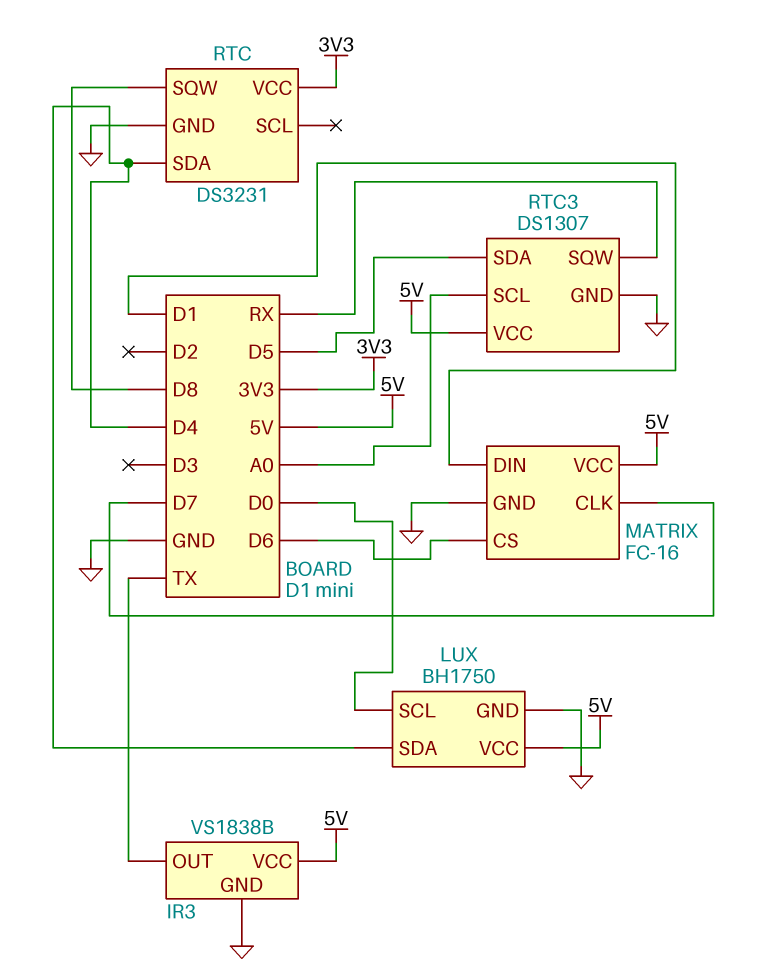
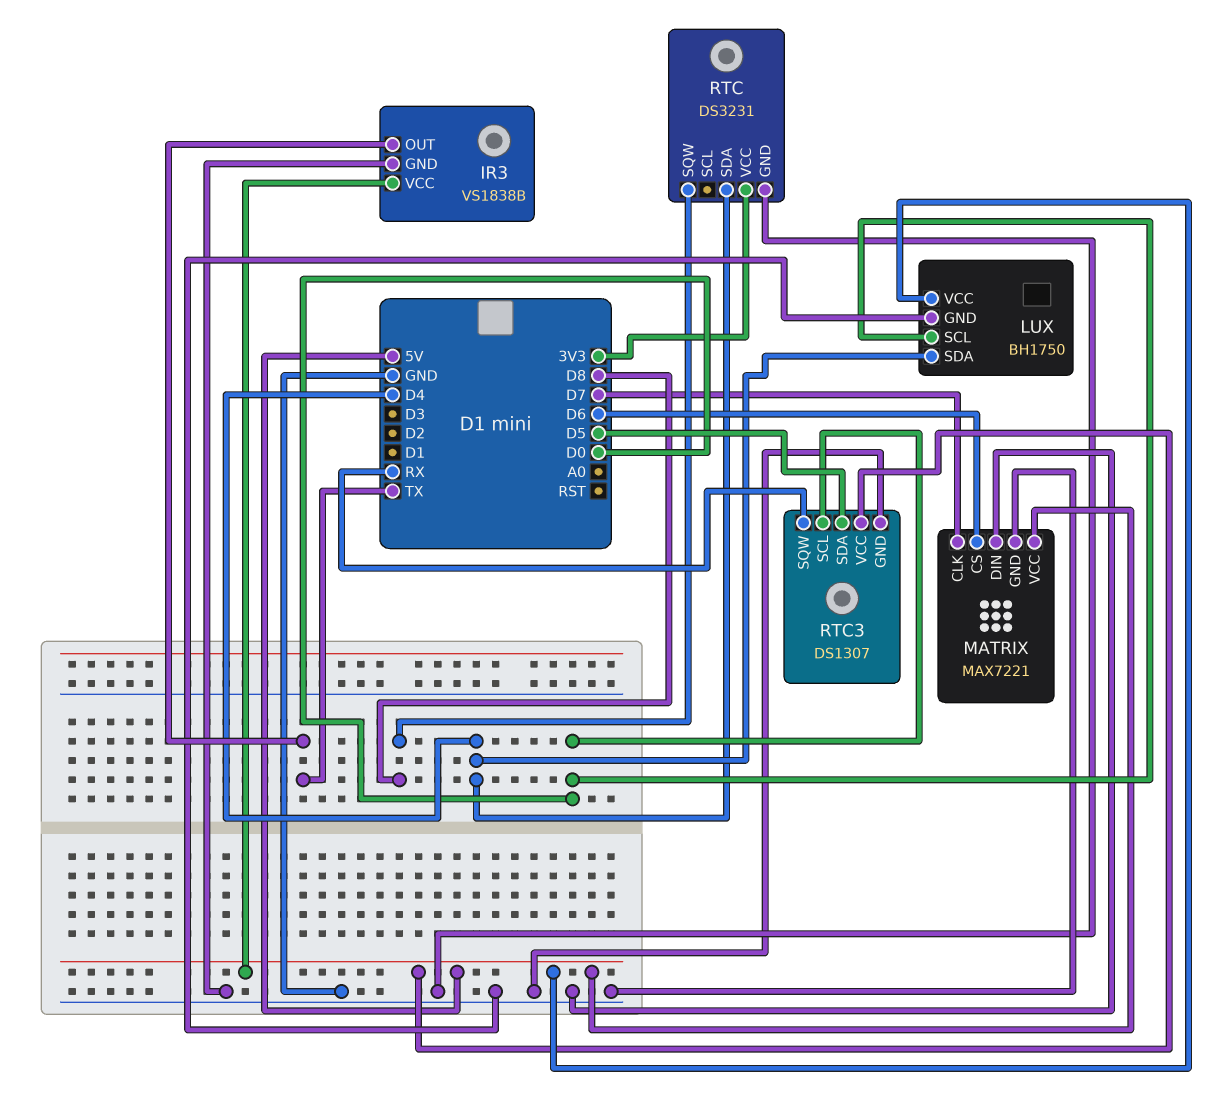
MATRIX: FC-16 -> MAX7221
MATRIX pin DIN: D1 -> GND
RTC3 pin SCL: A0 -> D0

